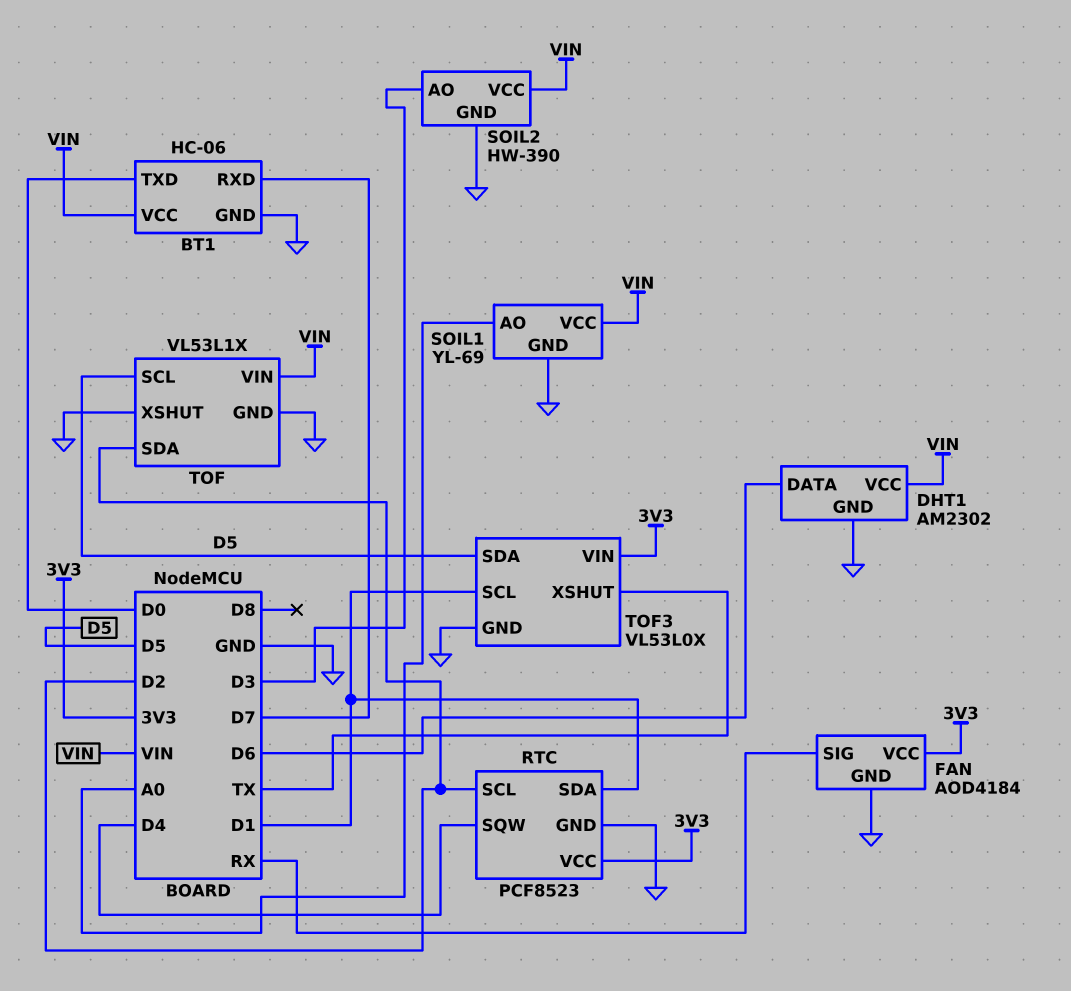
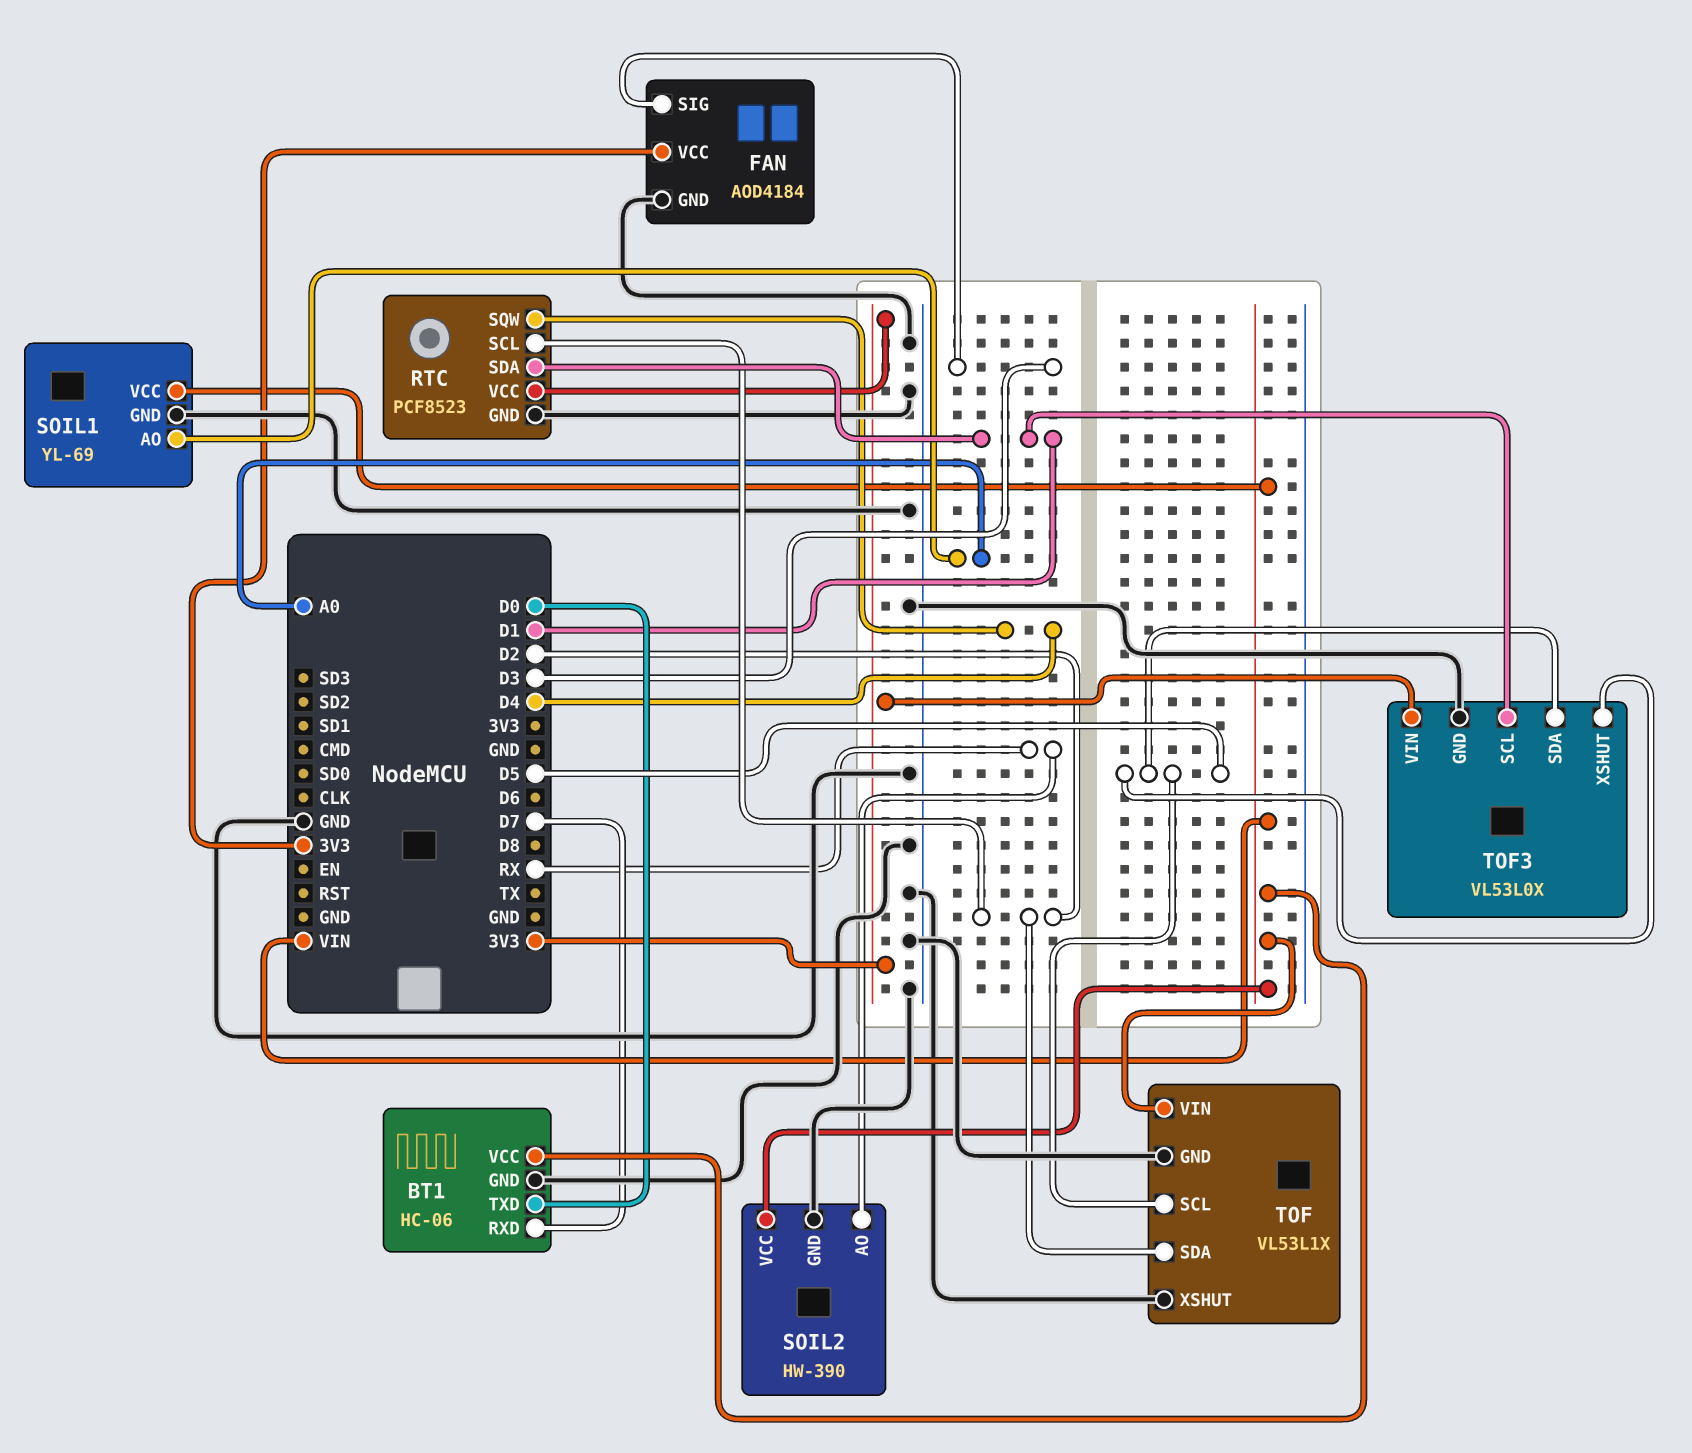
DHT1: AM2302 -> none
DHT1 pin DATA: D6 -> none
DHT1 pin GND: GND -> none
DHT1 pin VCC: VIN -> none
FAN pin SIG: RX -> D3
SOIL2 pin AO: D3 -> RX
TOF3 pin XSHUT: TX -> D5

